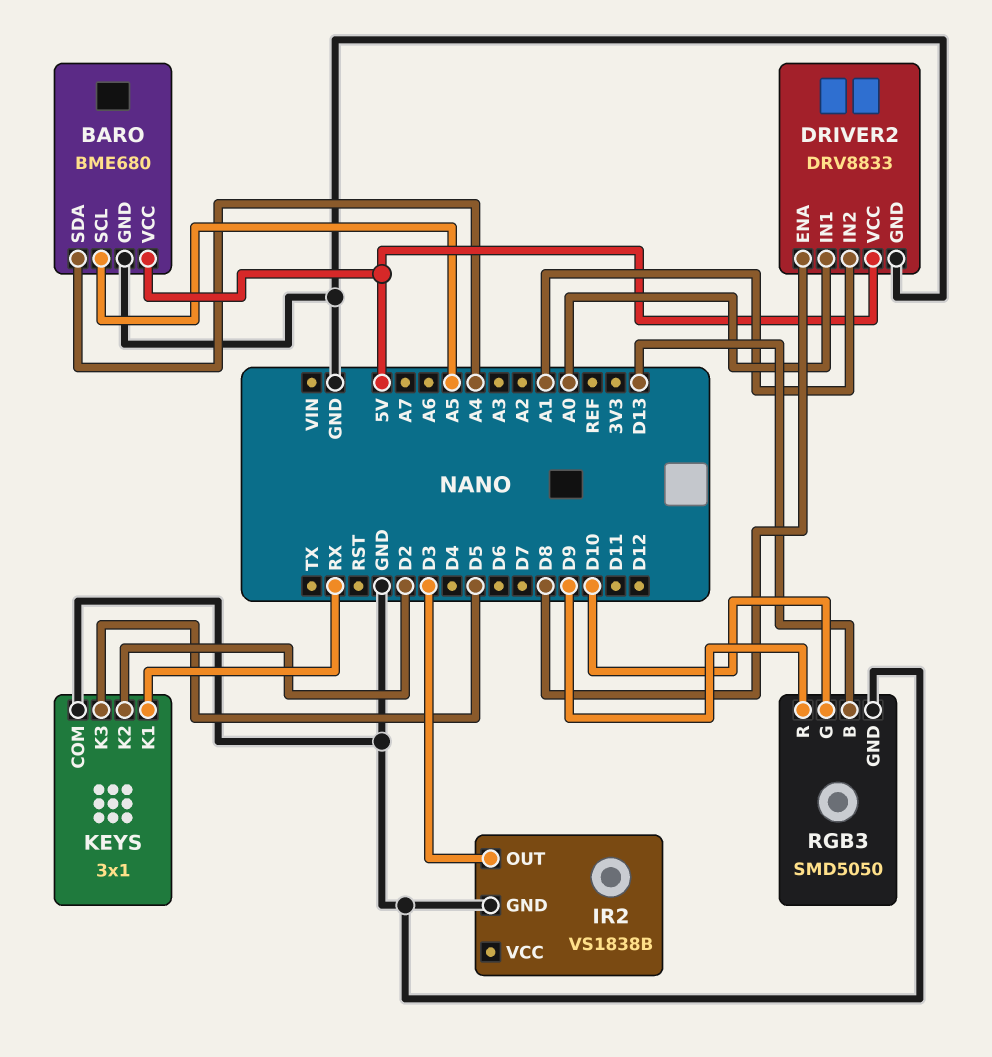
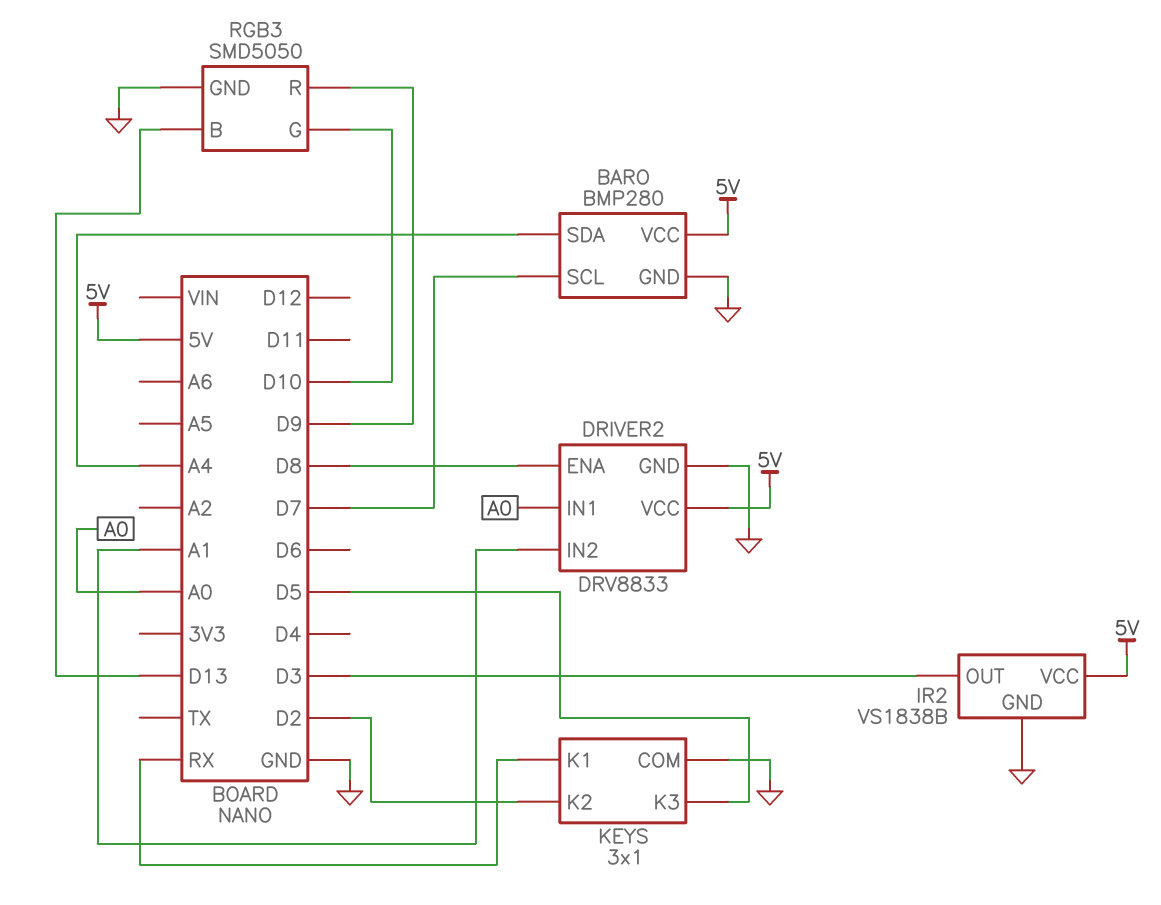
BARO: BME680 -> BMP280
BARO pin SCL: A5 -> D7
IR2 pin VCC: none -> 5V

